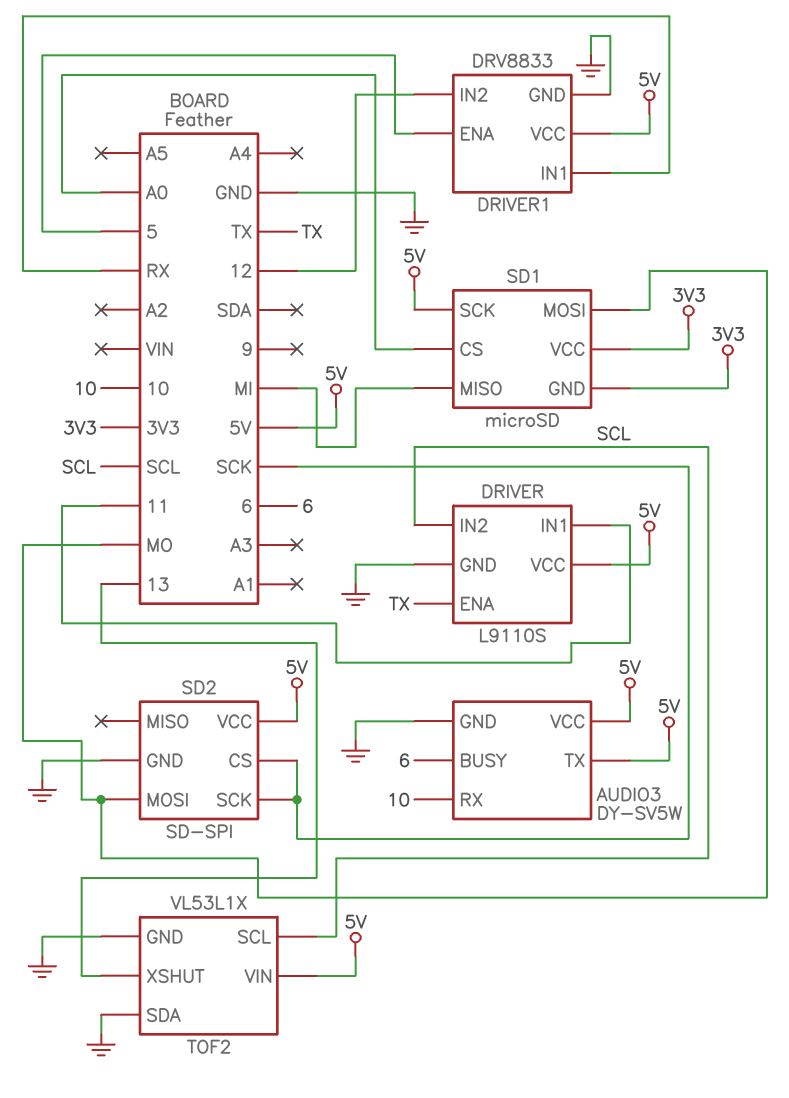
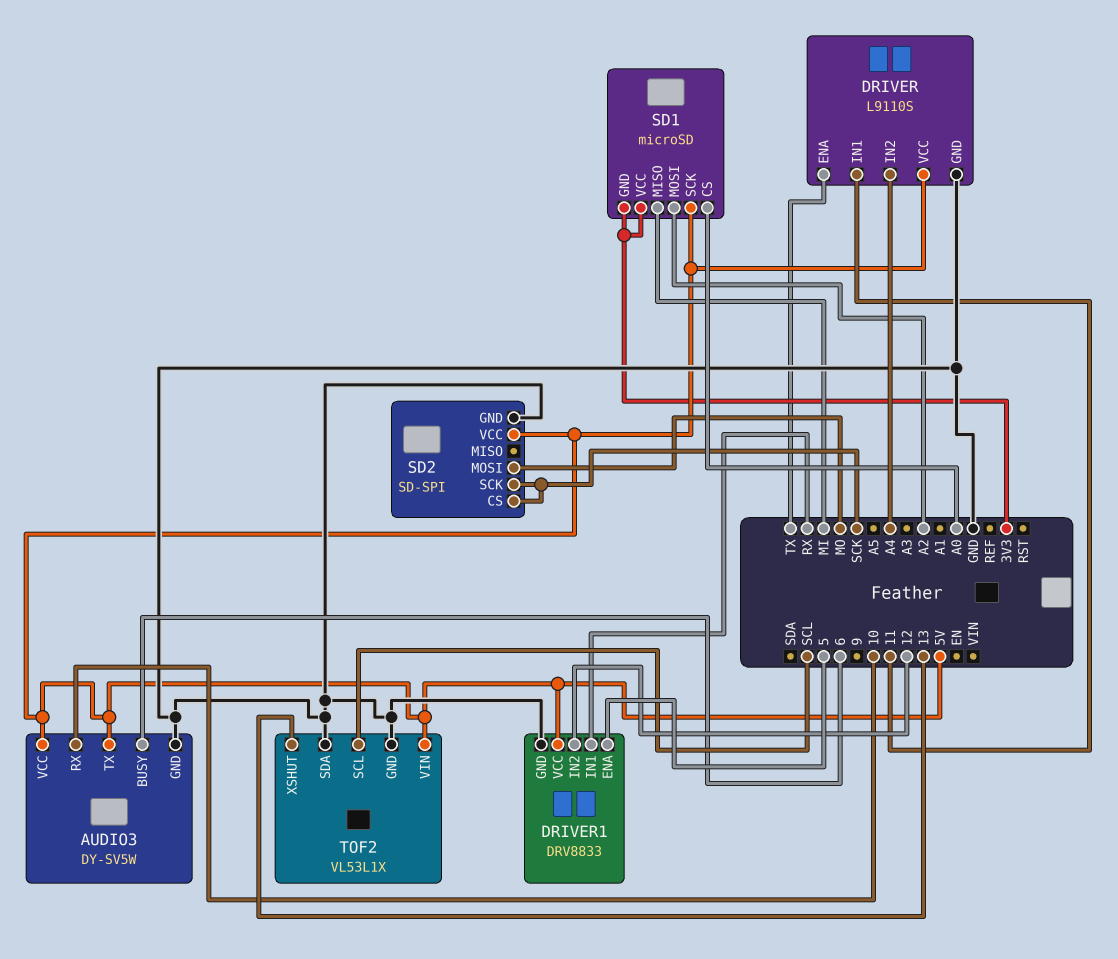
DRIVER pin IN2: SCL -> A4
SD1 pin MOSI: MO -> A2

